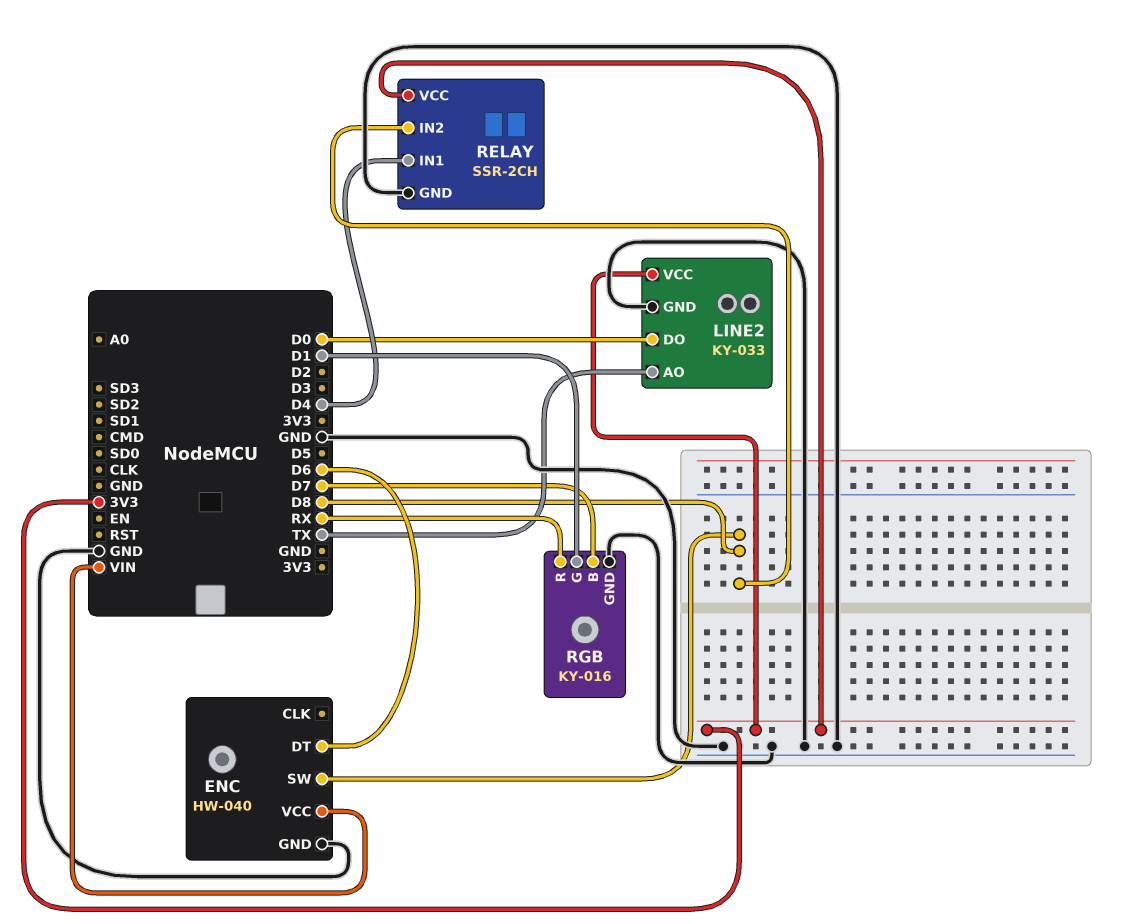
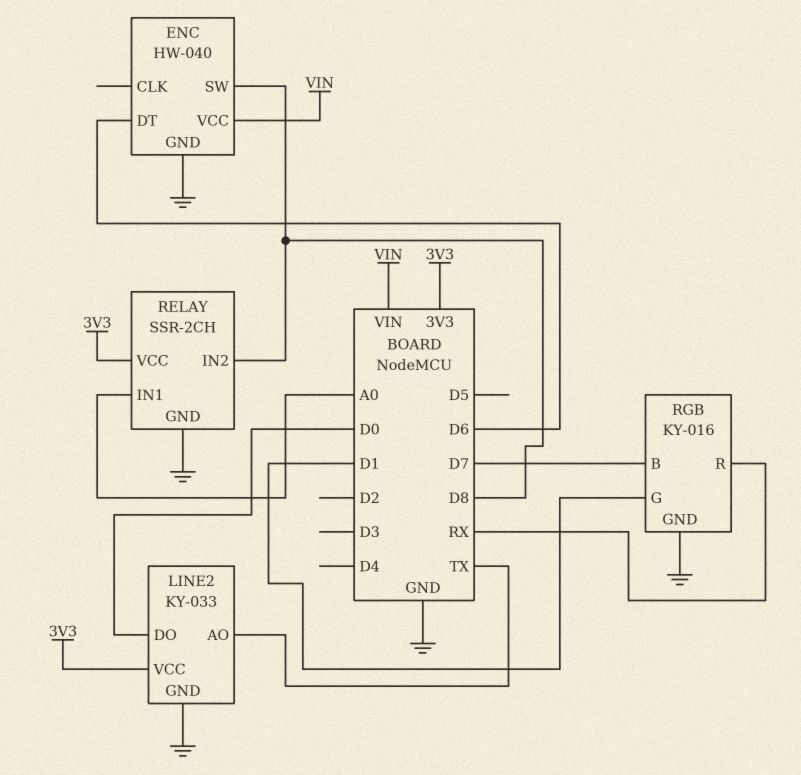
RELAY pin IN1: D4 -> A0

